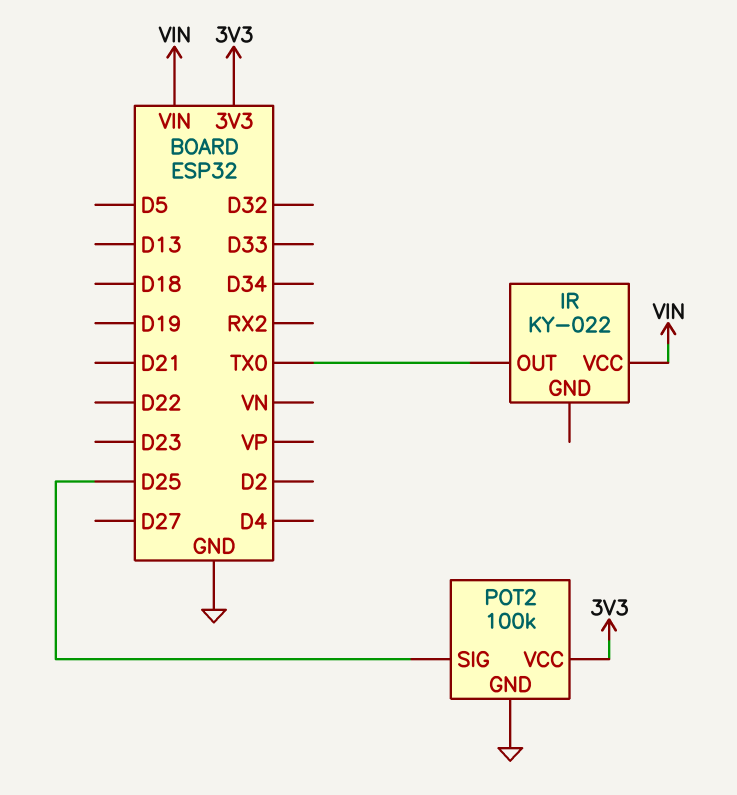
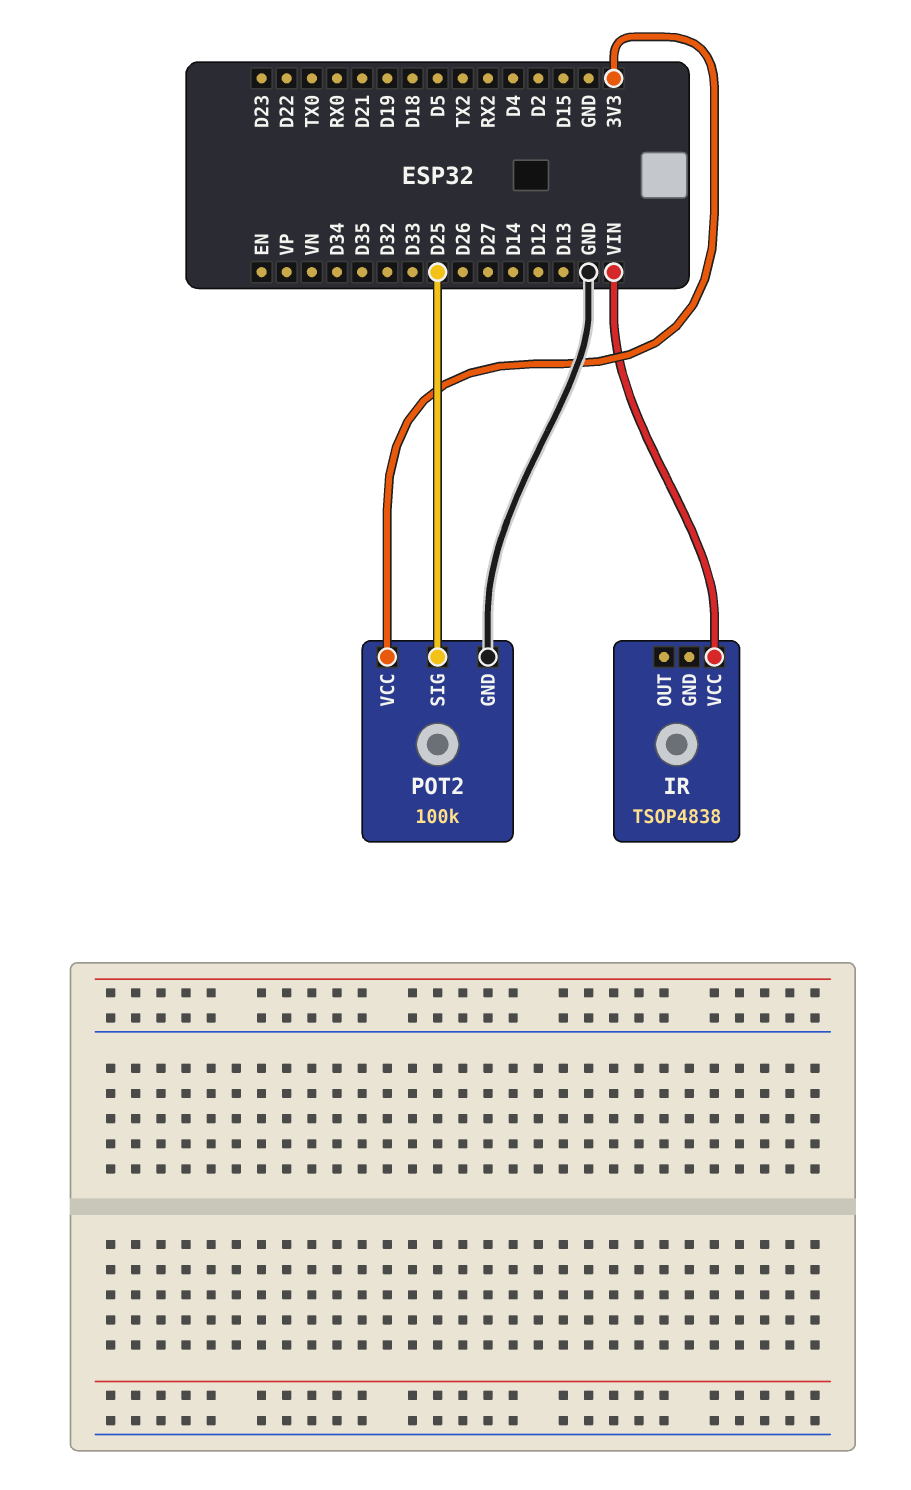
IR: KY-022 -> TSOP4838
IR pin OUT: TX0 -> none

